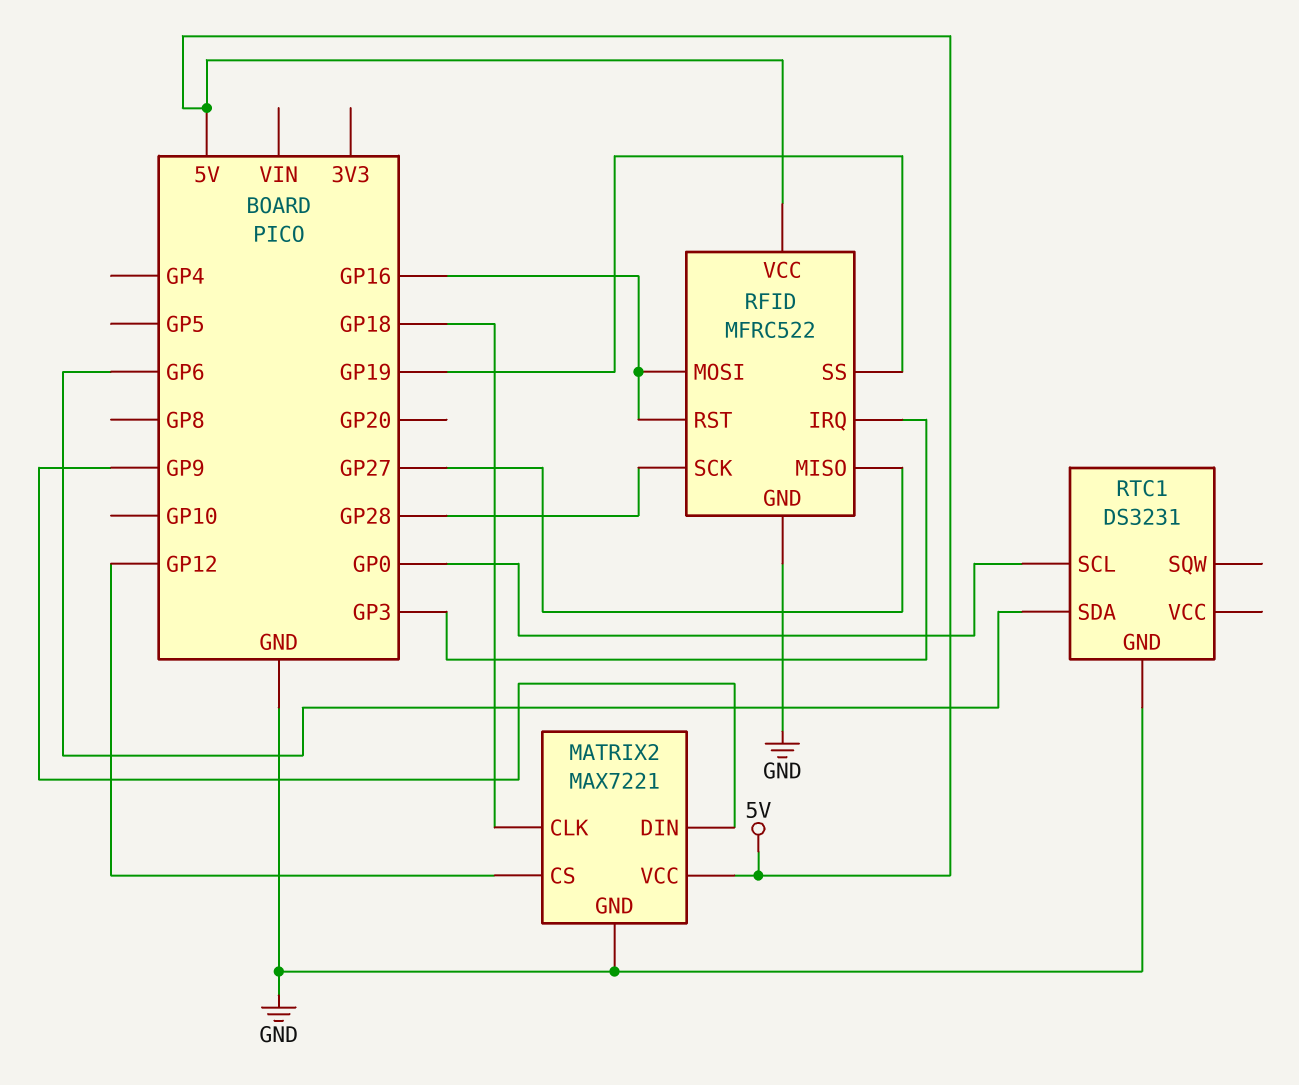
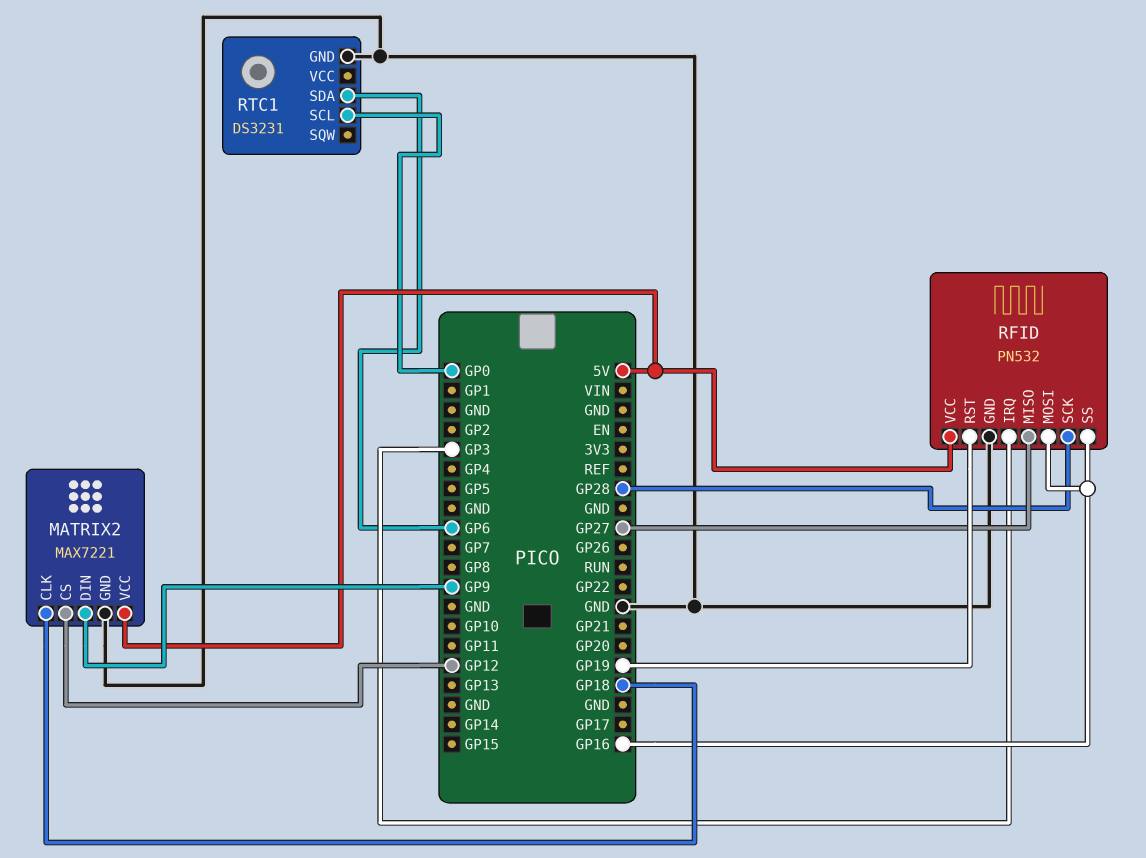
RFID: MFRC522 -> PN532
RFID pin RST: GP16 -> GP19
RFID pin SS: GP19 -> GP16

